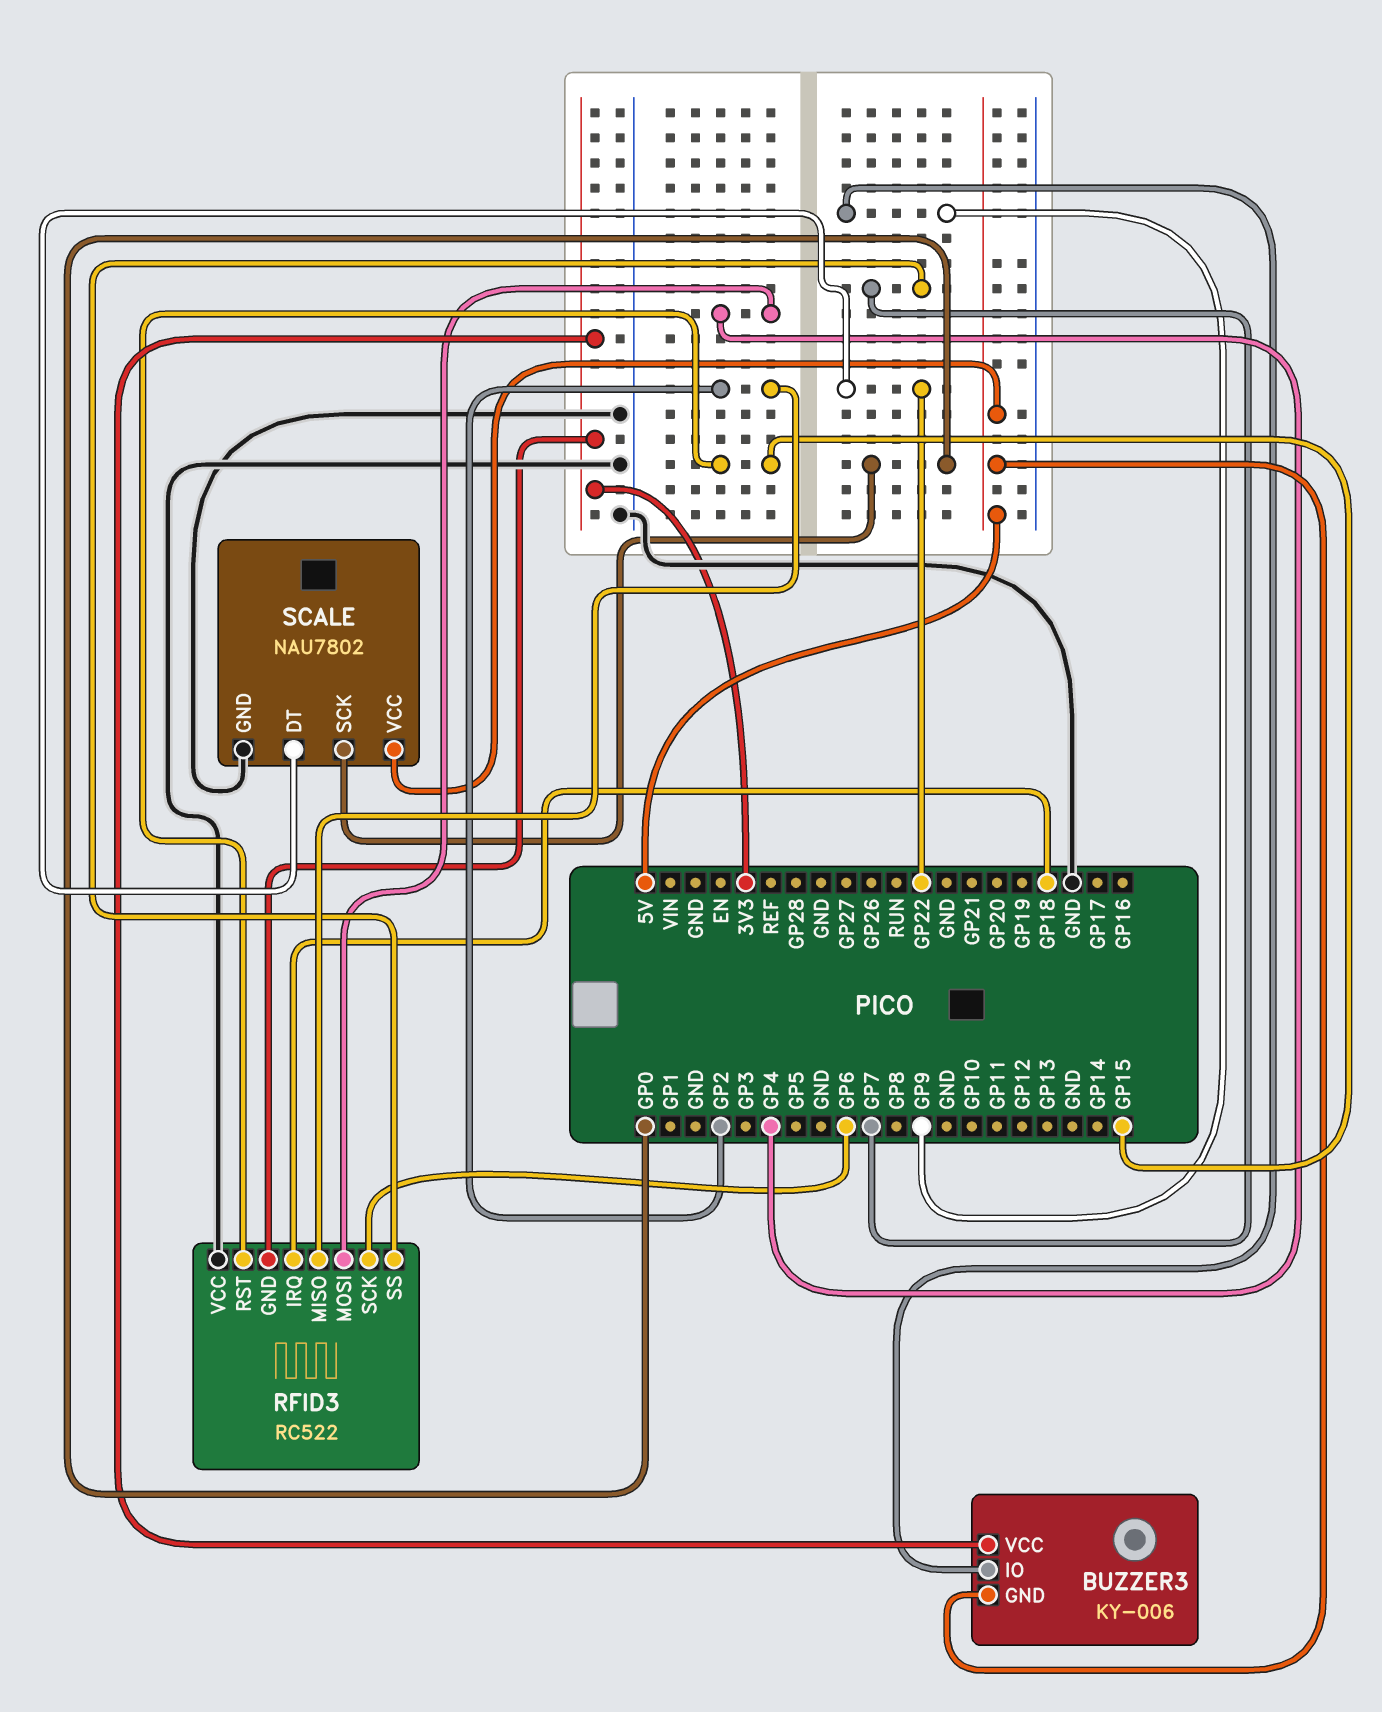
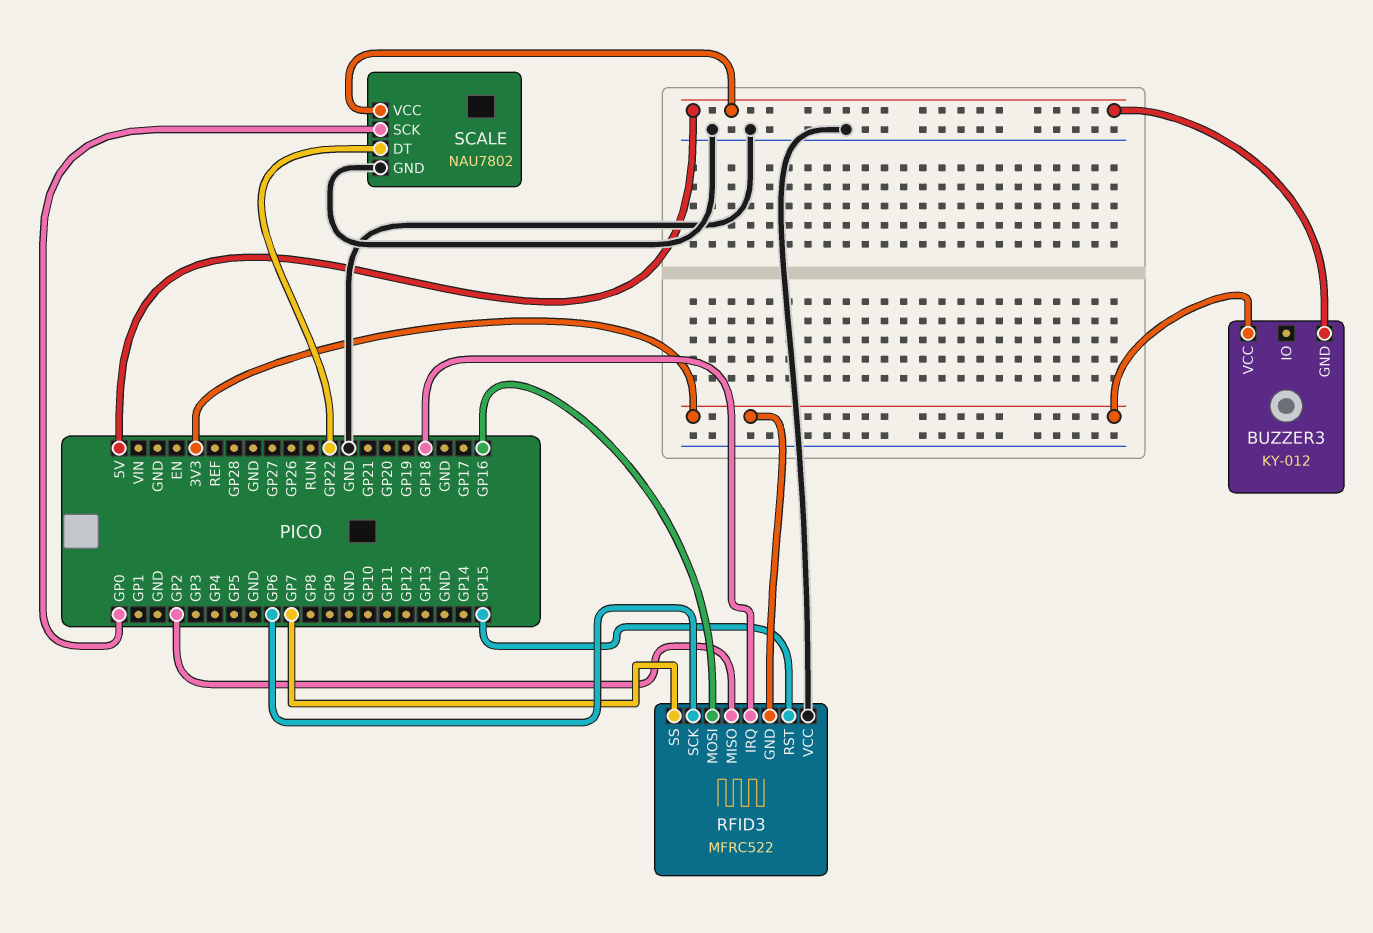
BUZZER3: KY-006 -> KY-012
BUZZER3 pin IO: GP9 -> none
RFID3: RC522 -> MFRC522
RFID3 pin MOSI: GP4 -> GP16

